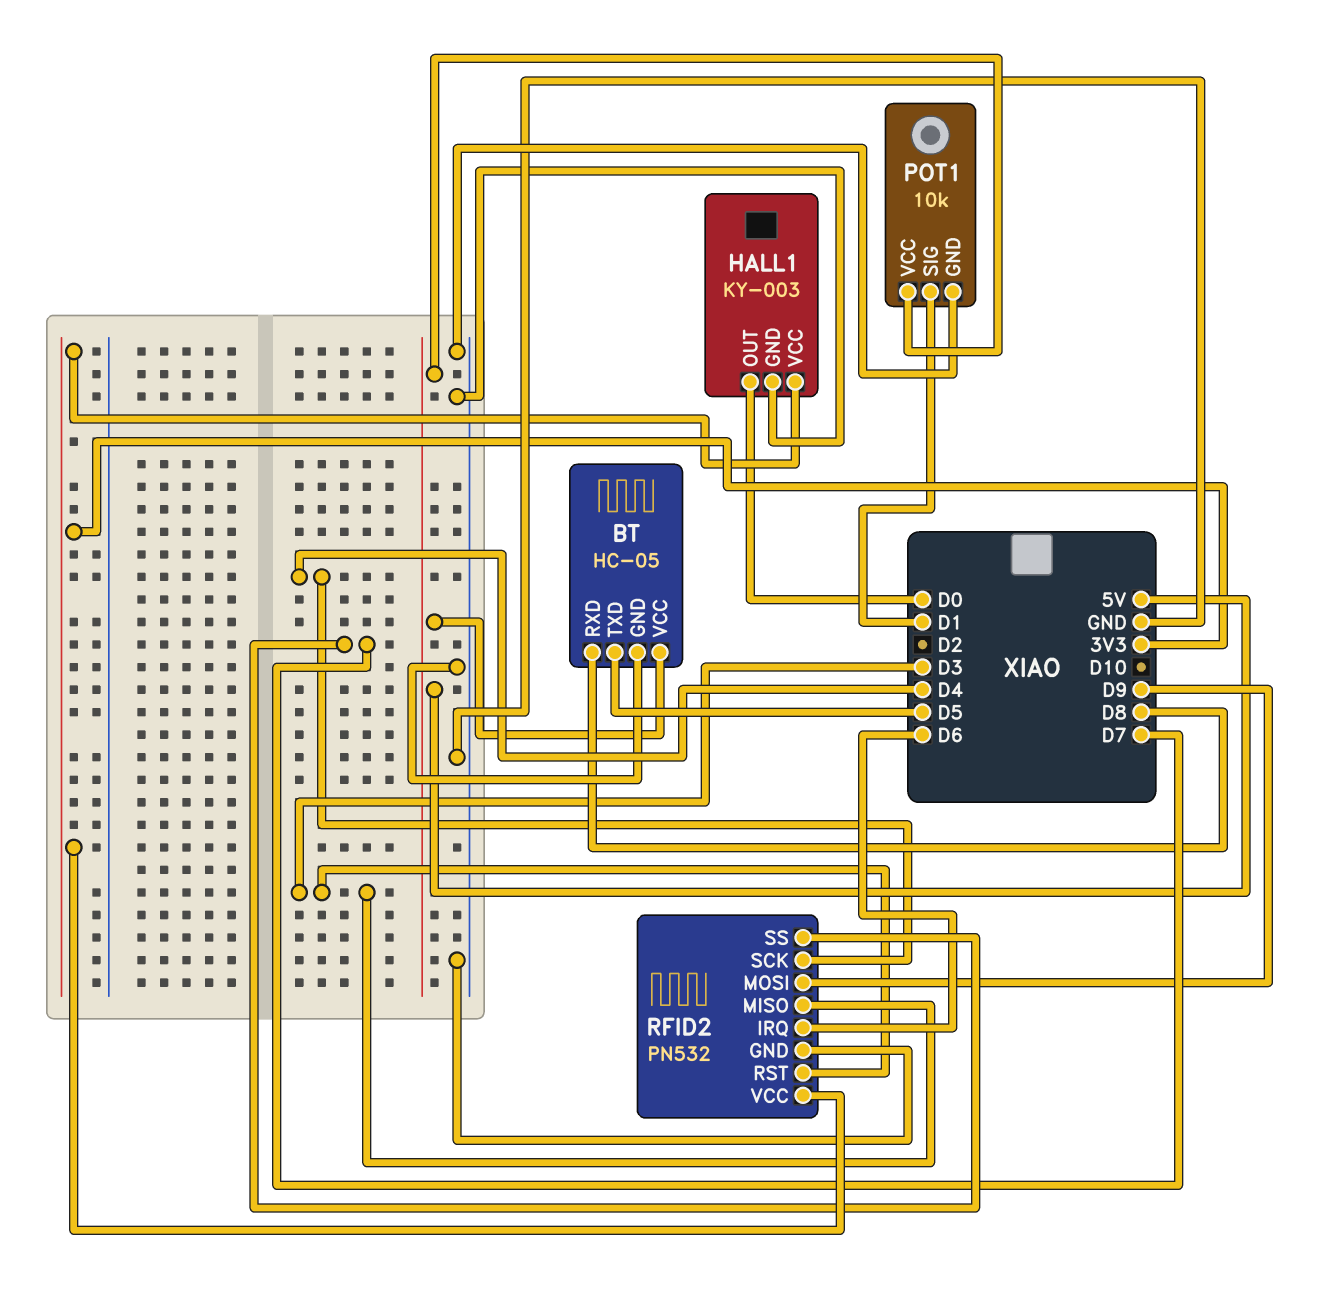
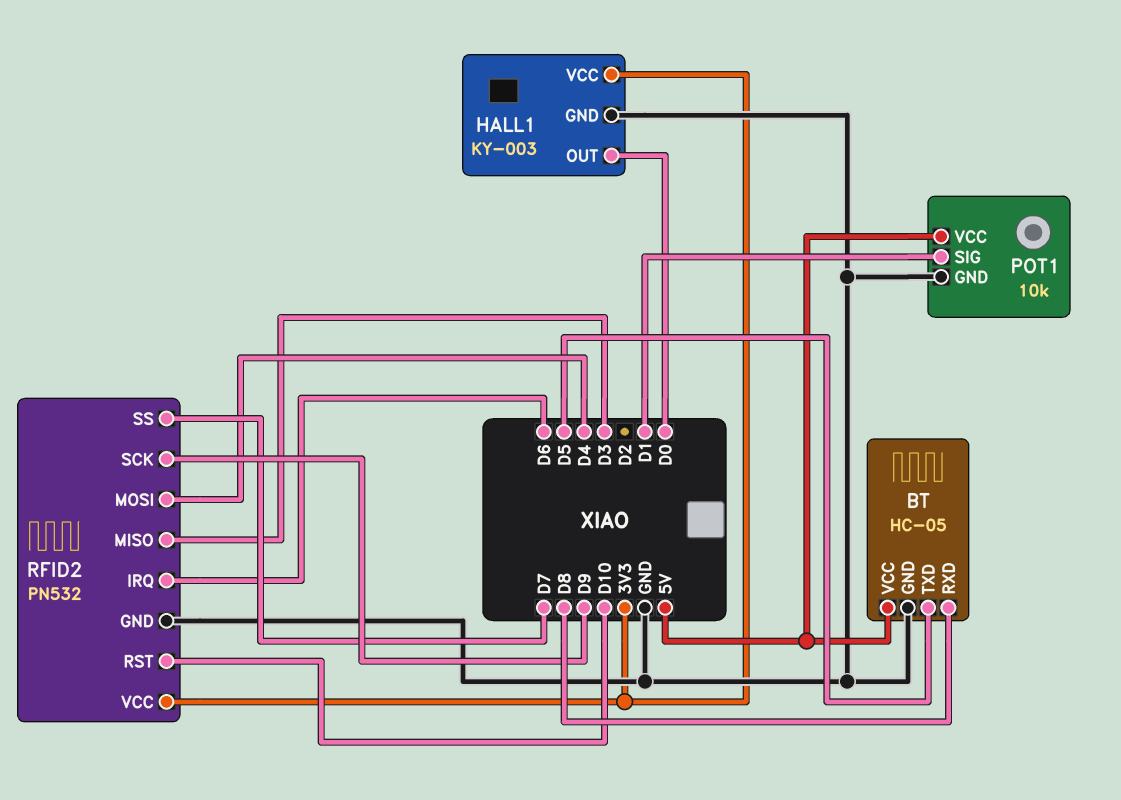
RFID2 pin MOSI: D9 -> D4
RFID2 pin RST: D3 -> D10
RFID2 pin SCK: D4 -> D9

